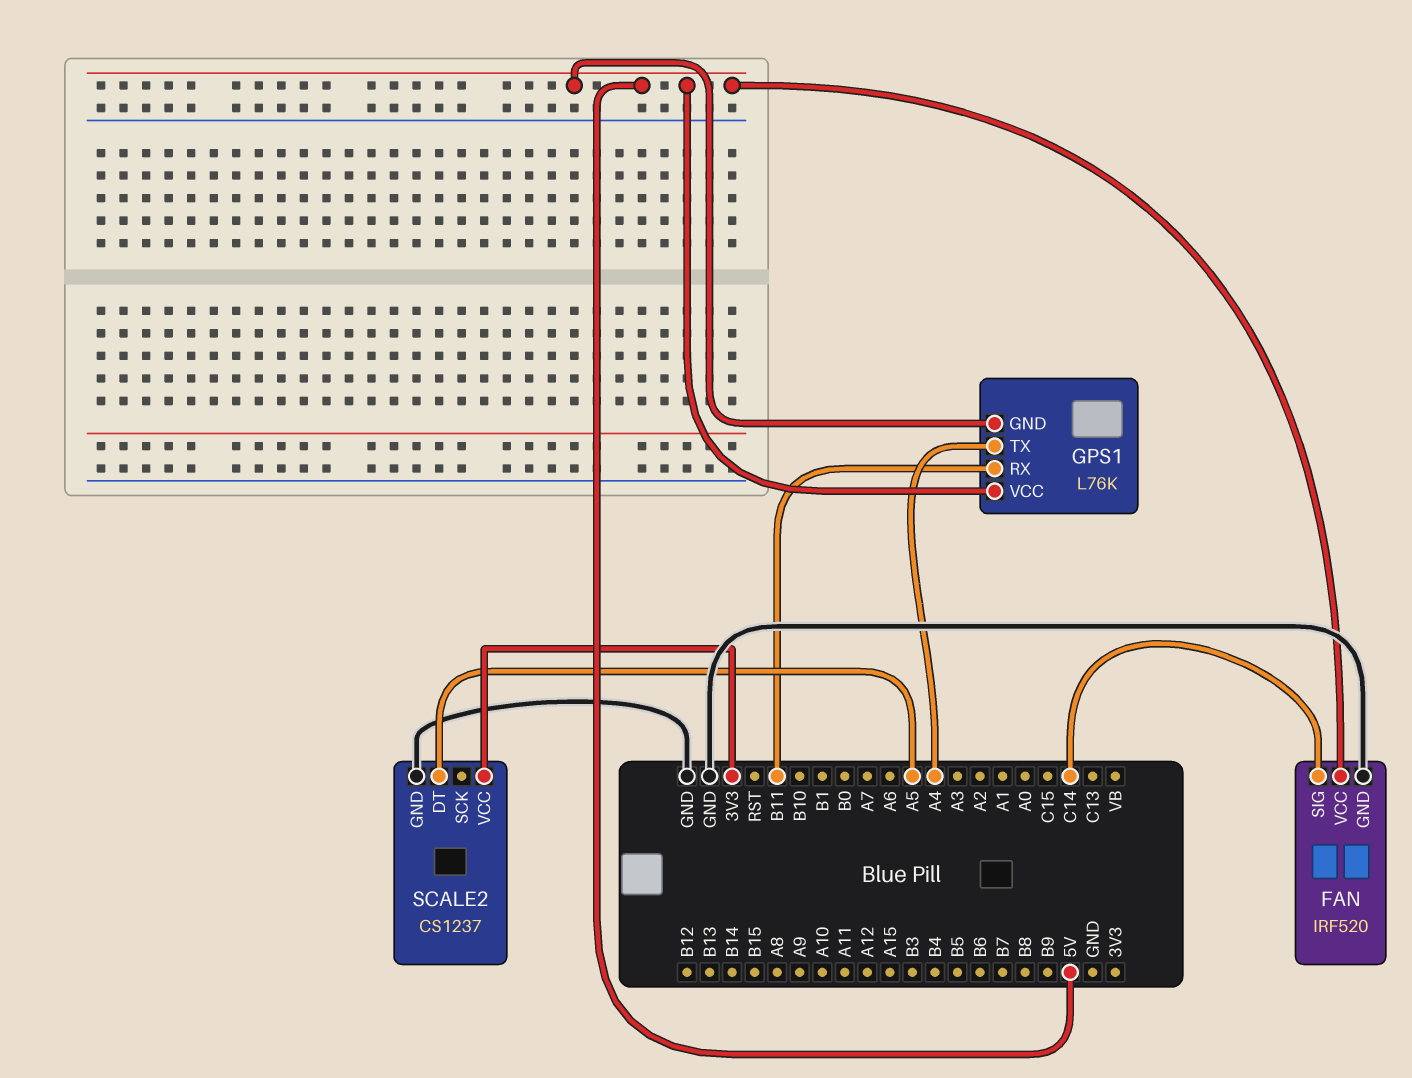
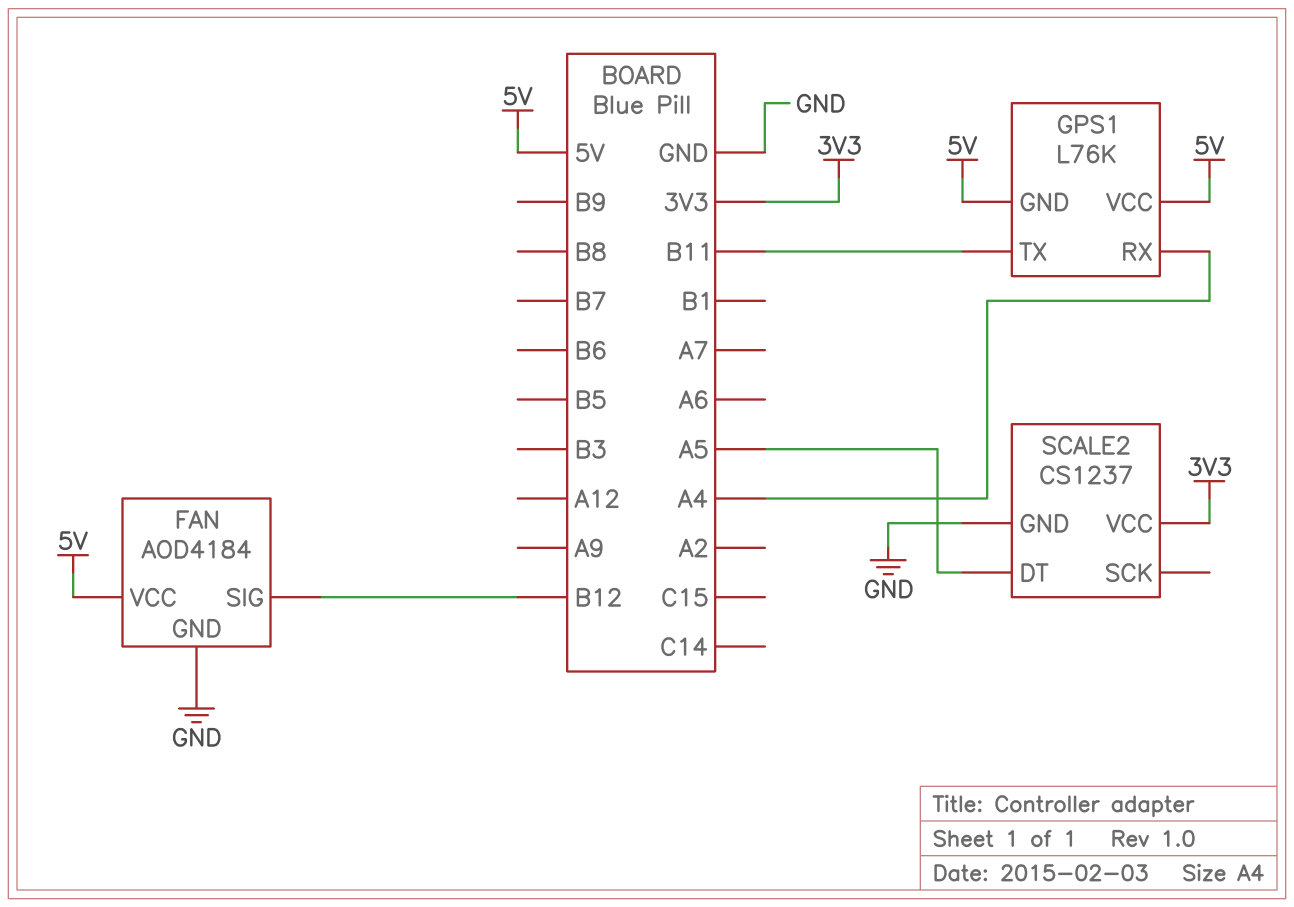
FAN: IRF520 -> AOD4184
FAN pin SIG: C14 -> B12
GPS1 pin RX: B11 -> A4
GPS1 pin TX: A4 -> B11

